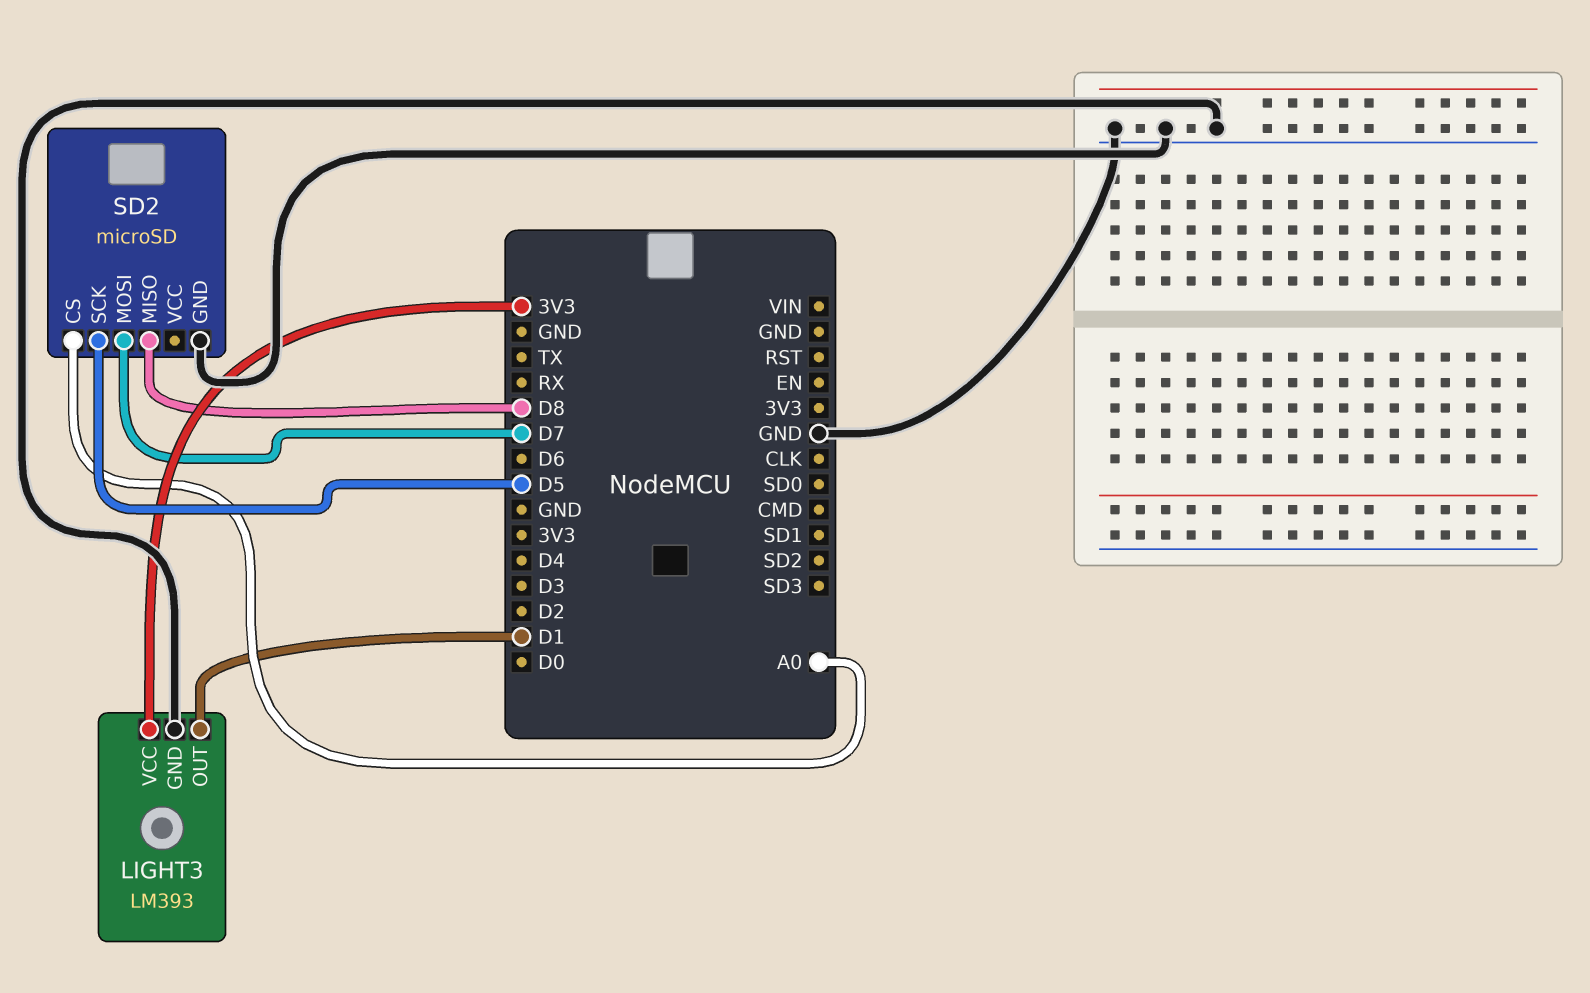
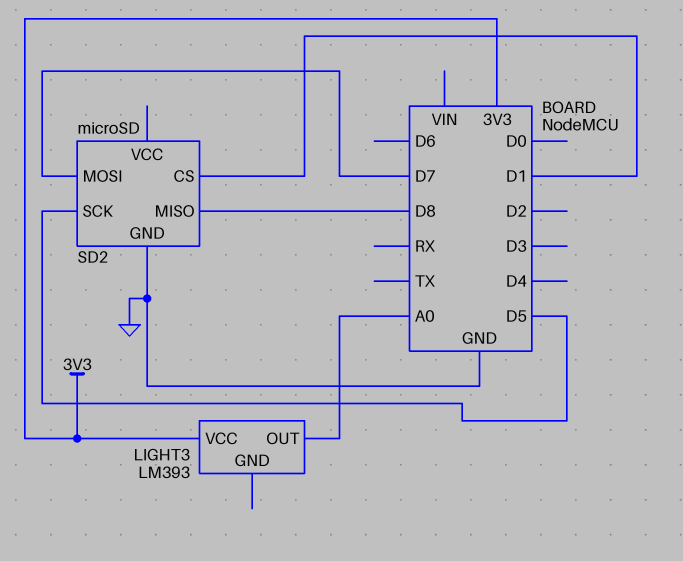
LIGHT3 pin GND: GND -> none
LIGHT3 pin OUT: D1 -> A0
SD2 pin CS: A0 -> D1

